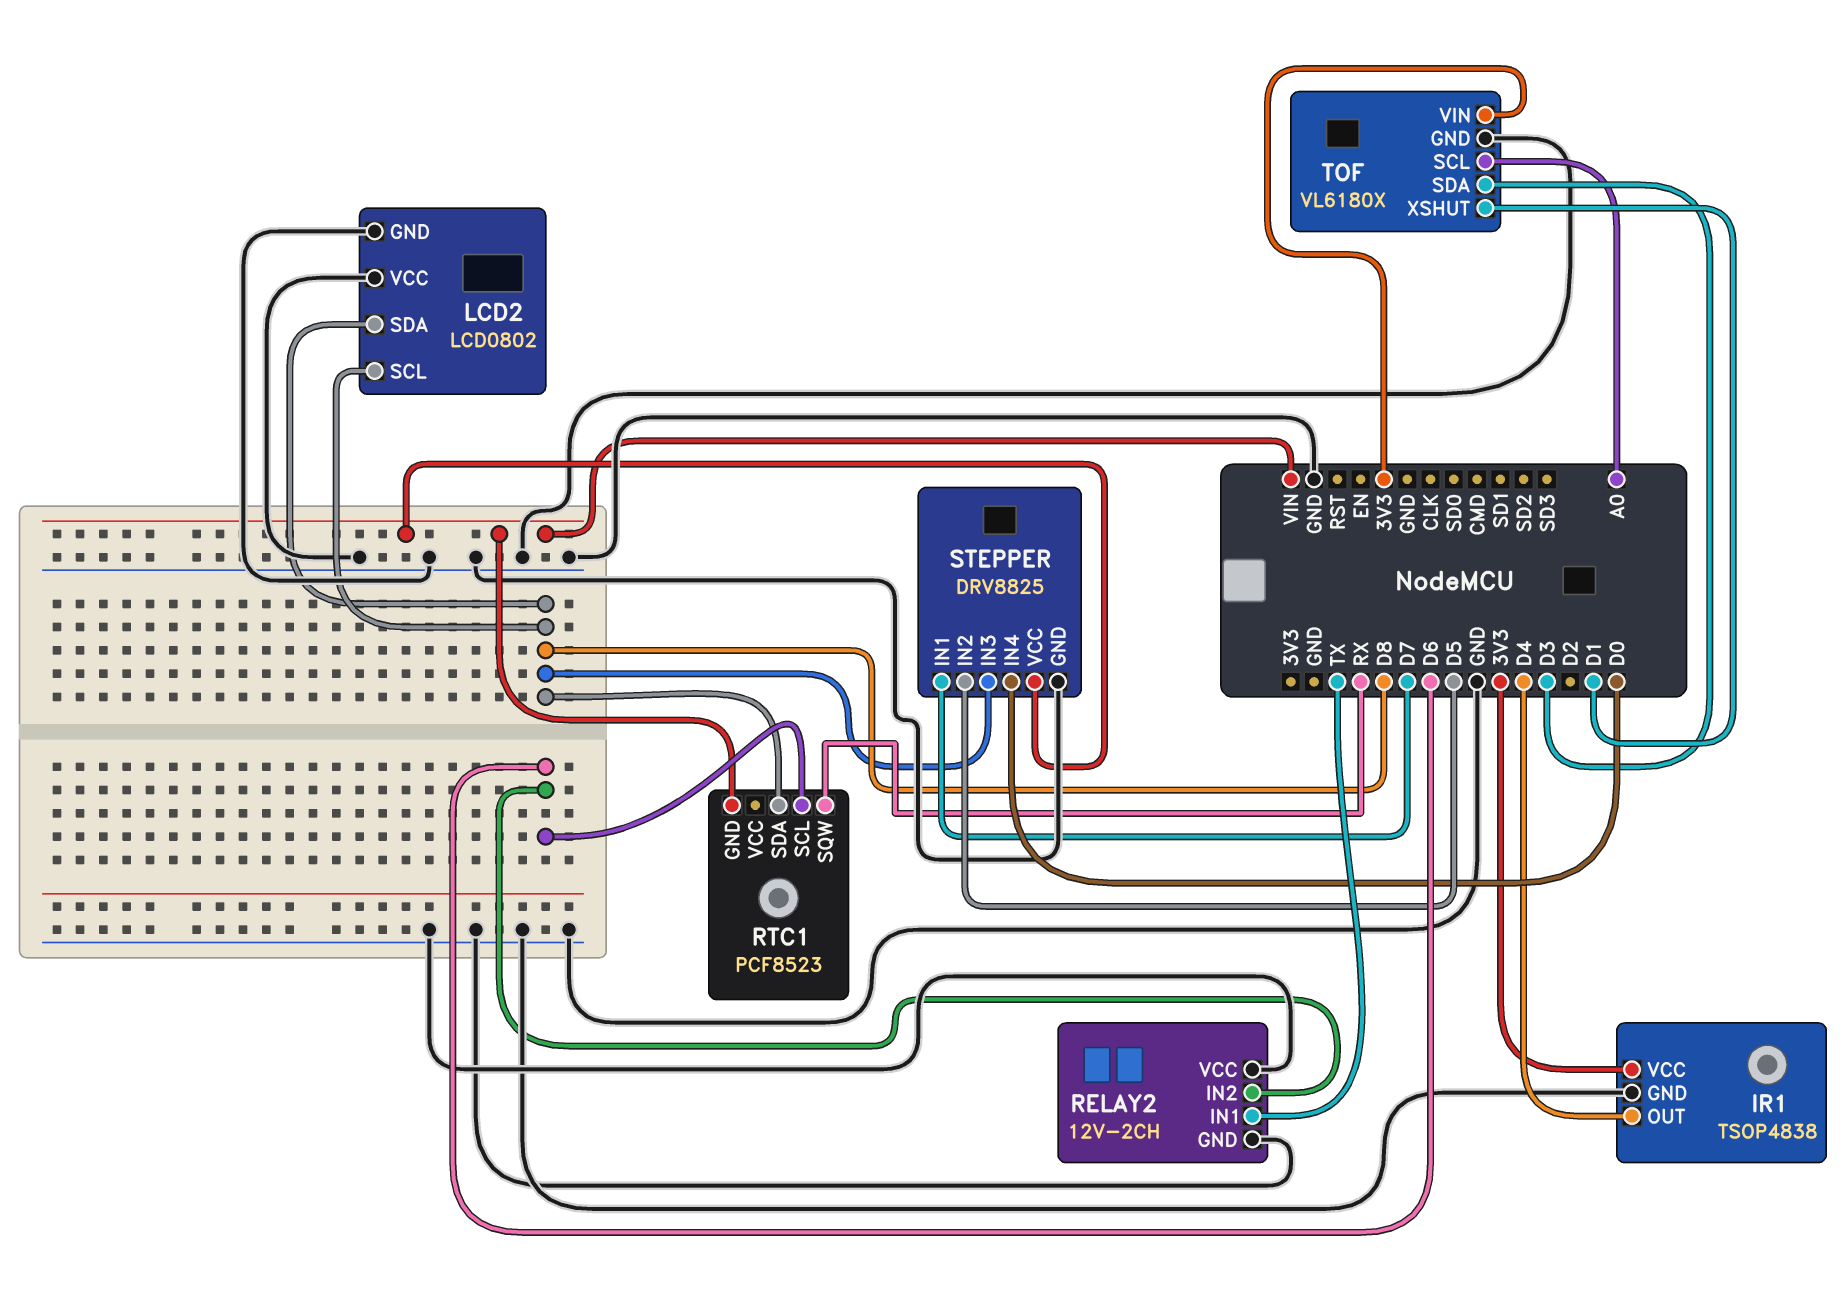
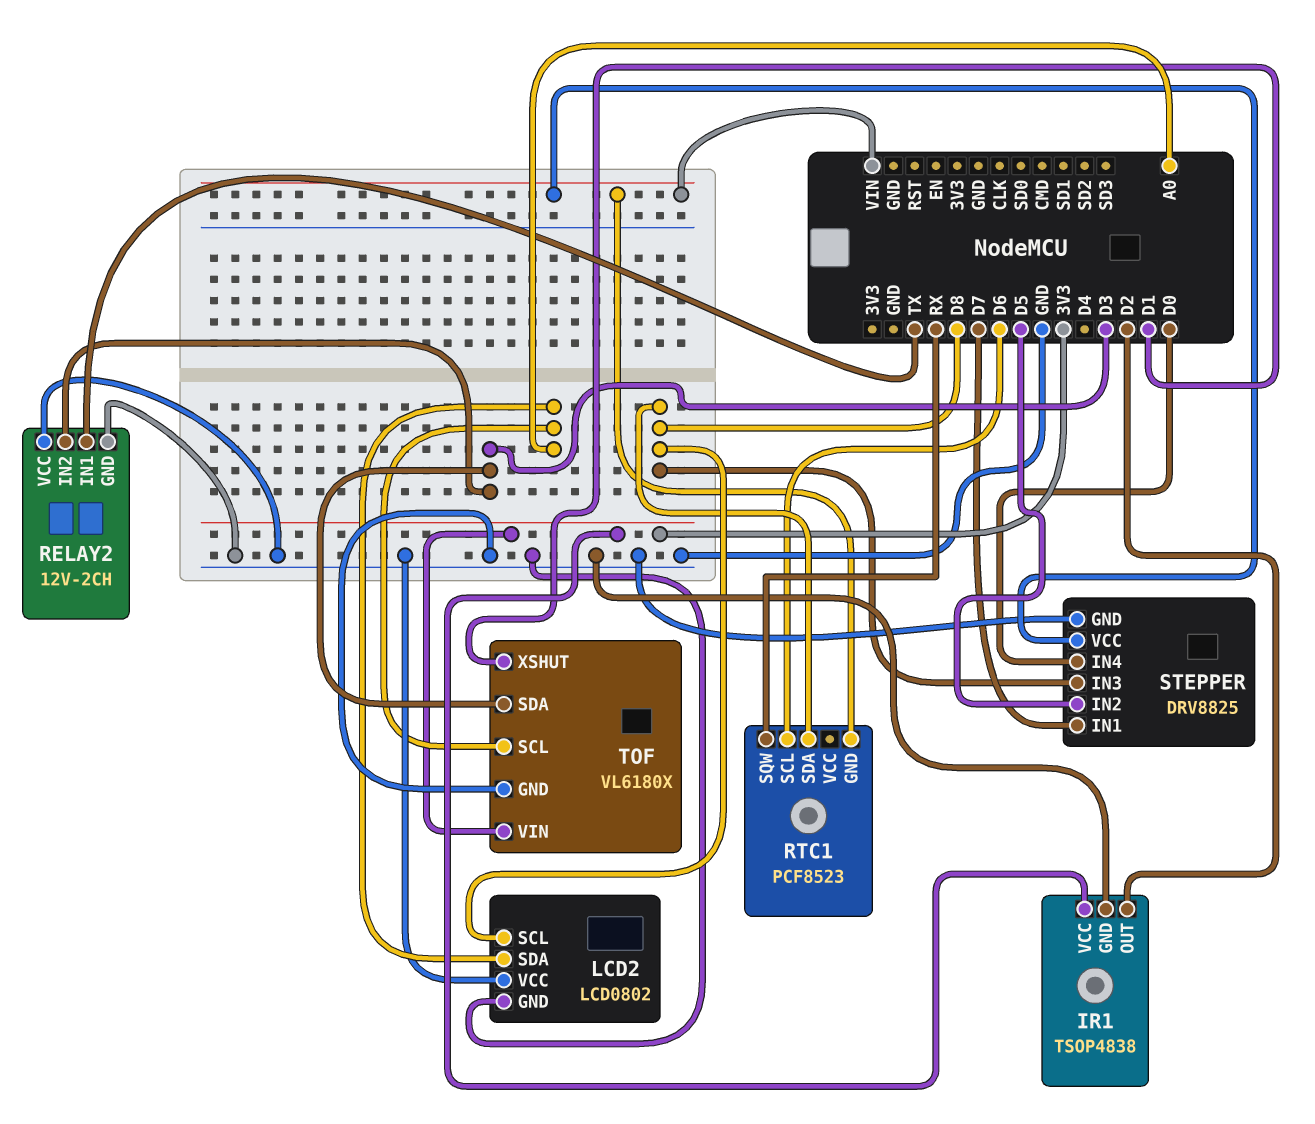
IR1 pin OUT: D4 -> D2
LCD2 pin SDA: D8 -> A0
RELAY2 pin IN2: D6 -> D3

